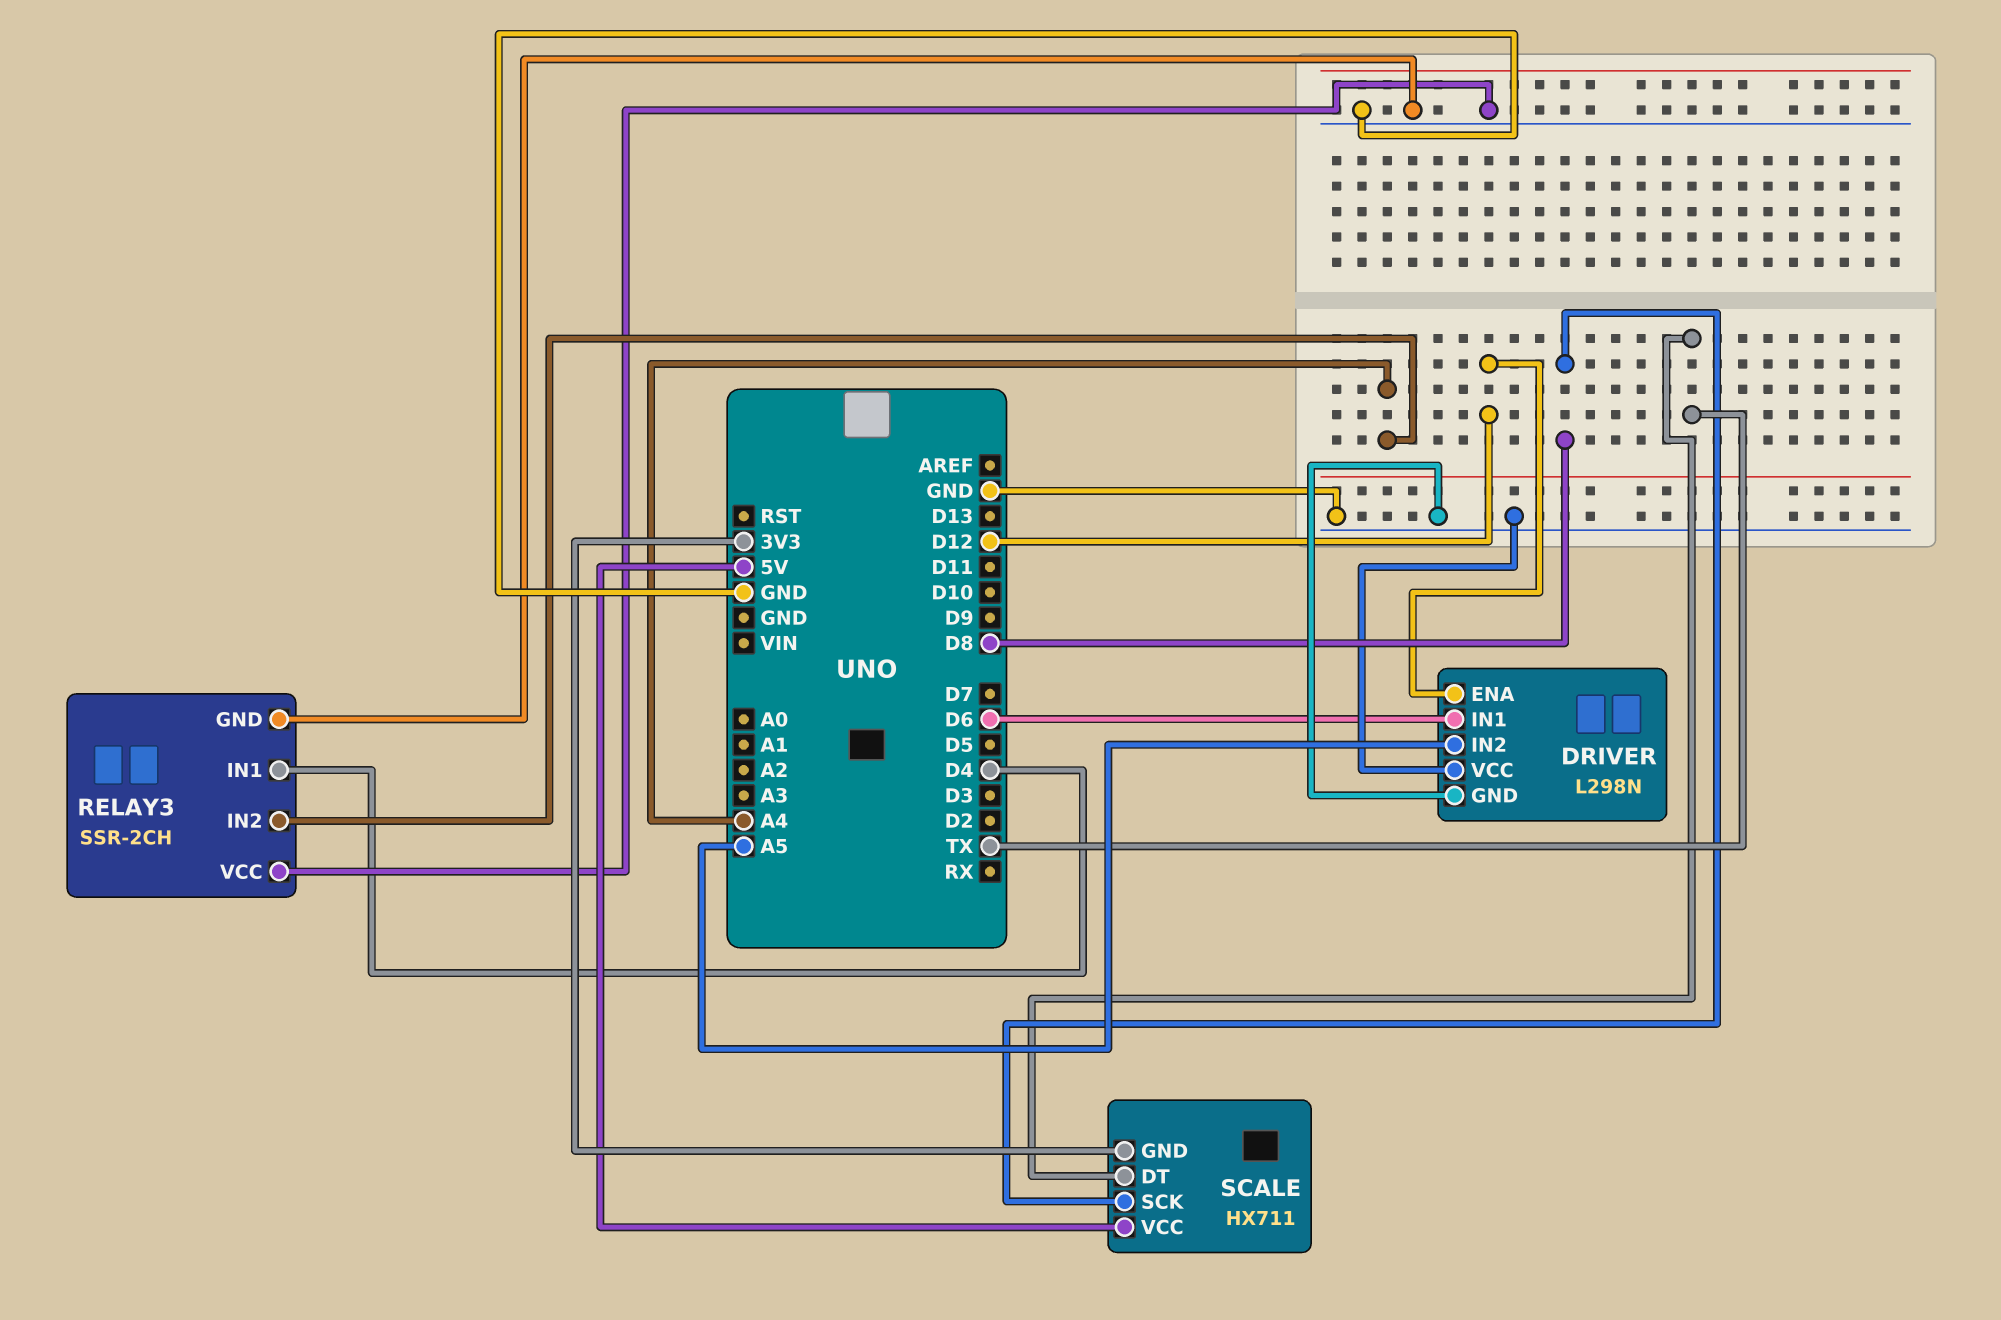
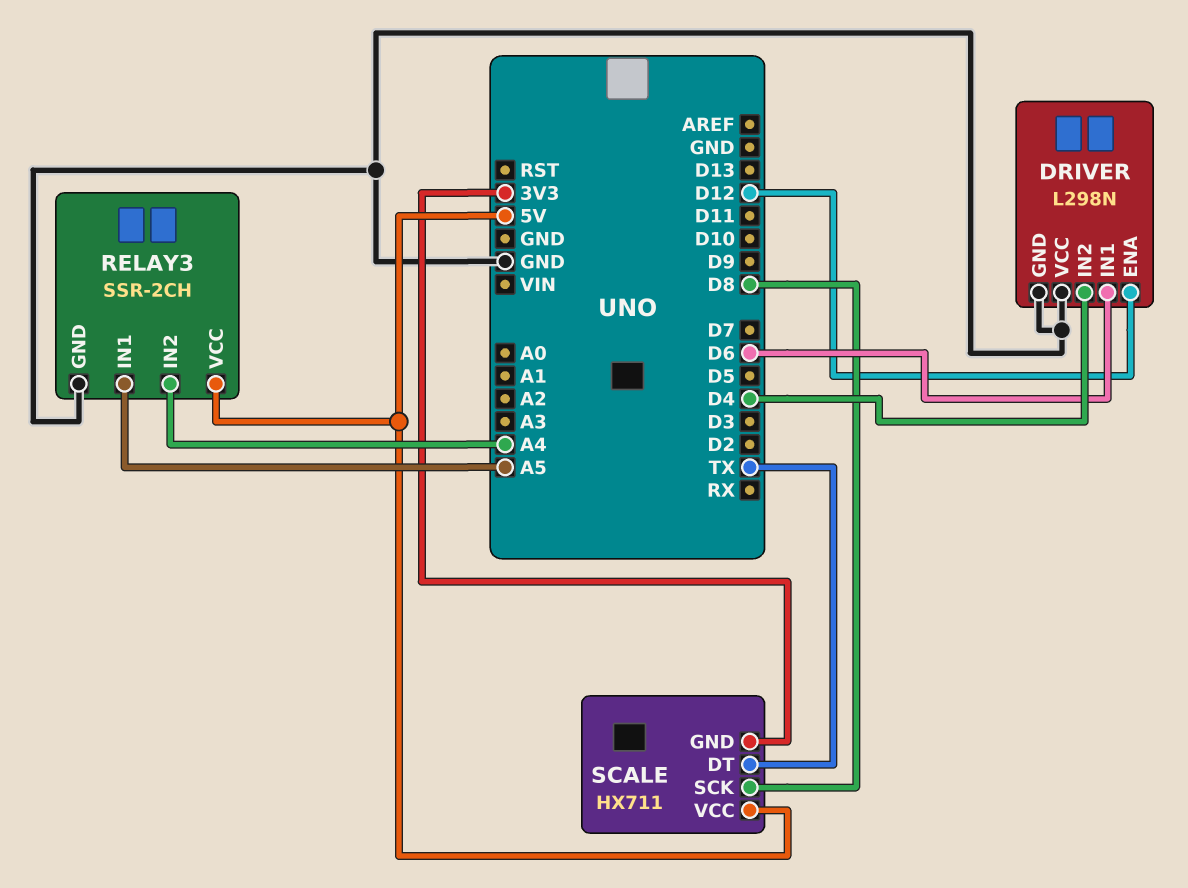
DRIVER pin IN2: A5 -> D4
RELAY3 pin IN1: D4 -> A5
RELAY3 pin VCC: GND -> 5V

